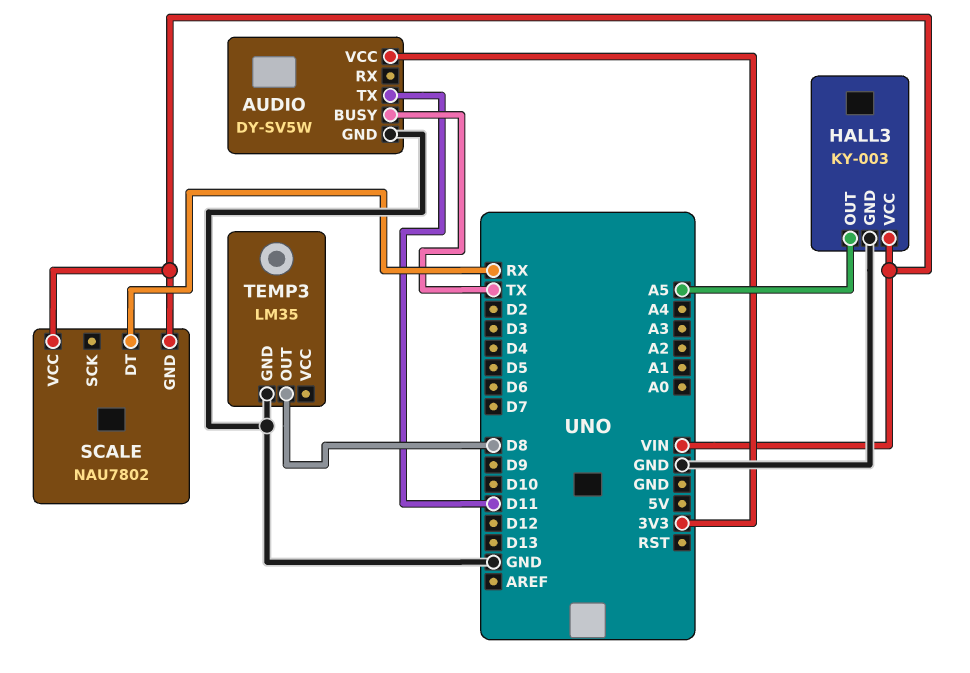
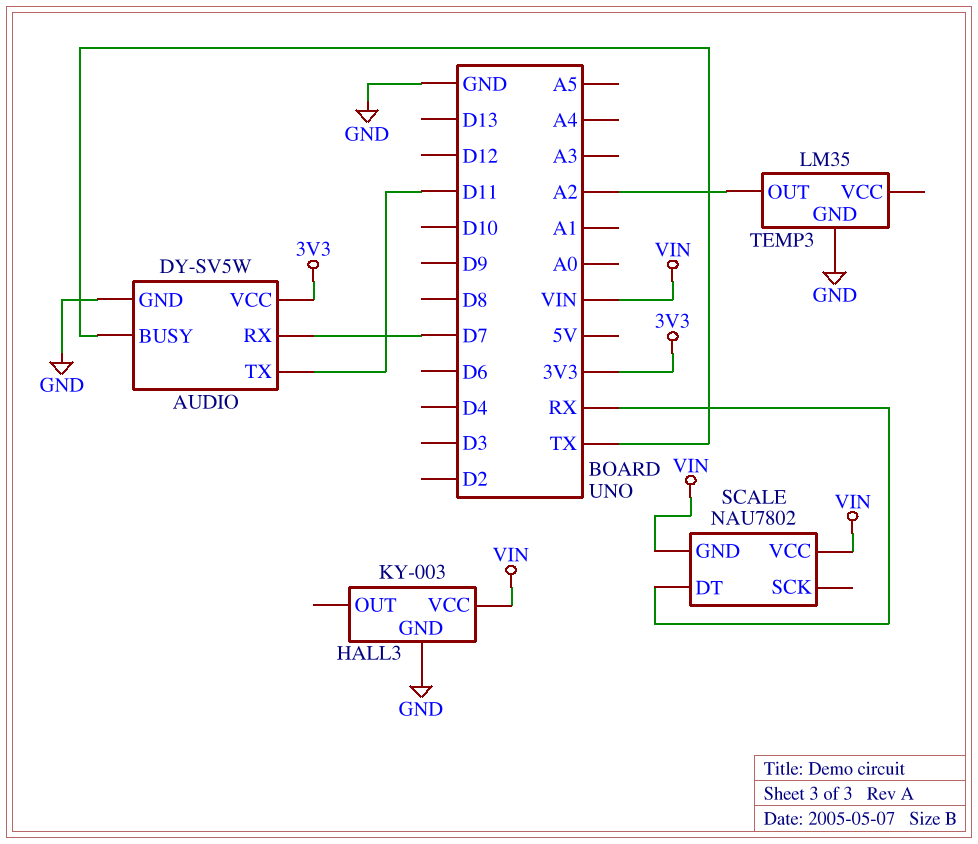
AUDIO pin RX: none -> D7
HALL3 pin OUT: A5 -> none
TEMP3 pin OUT: D8 -> A2

